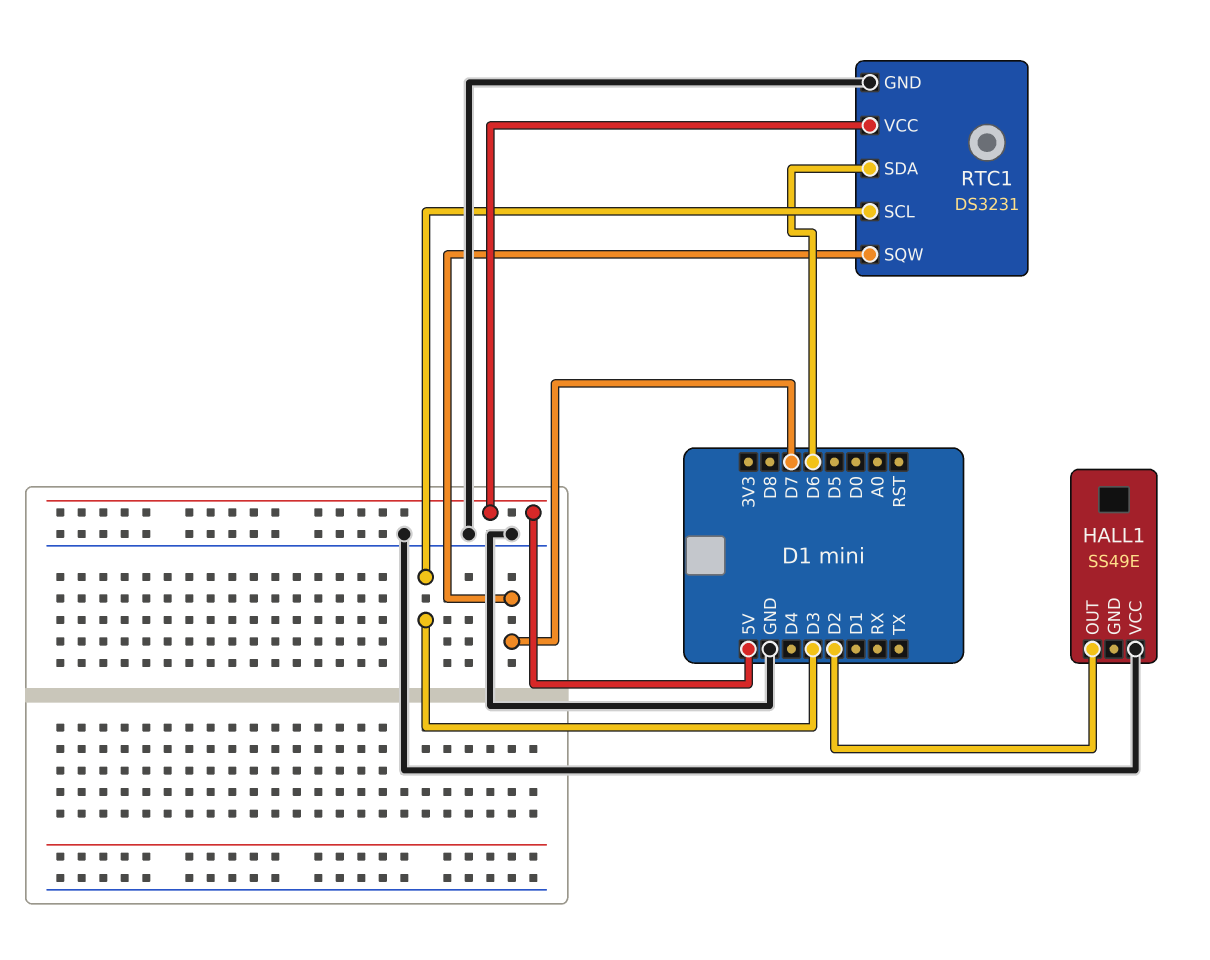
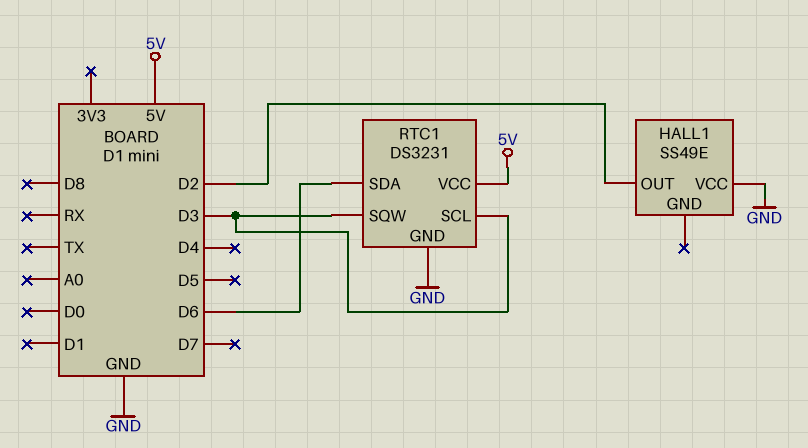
RTC1 pin SQW: D7 -> D3

